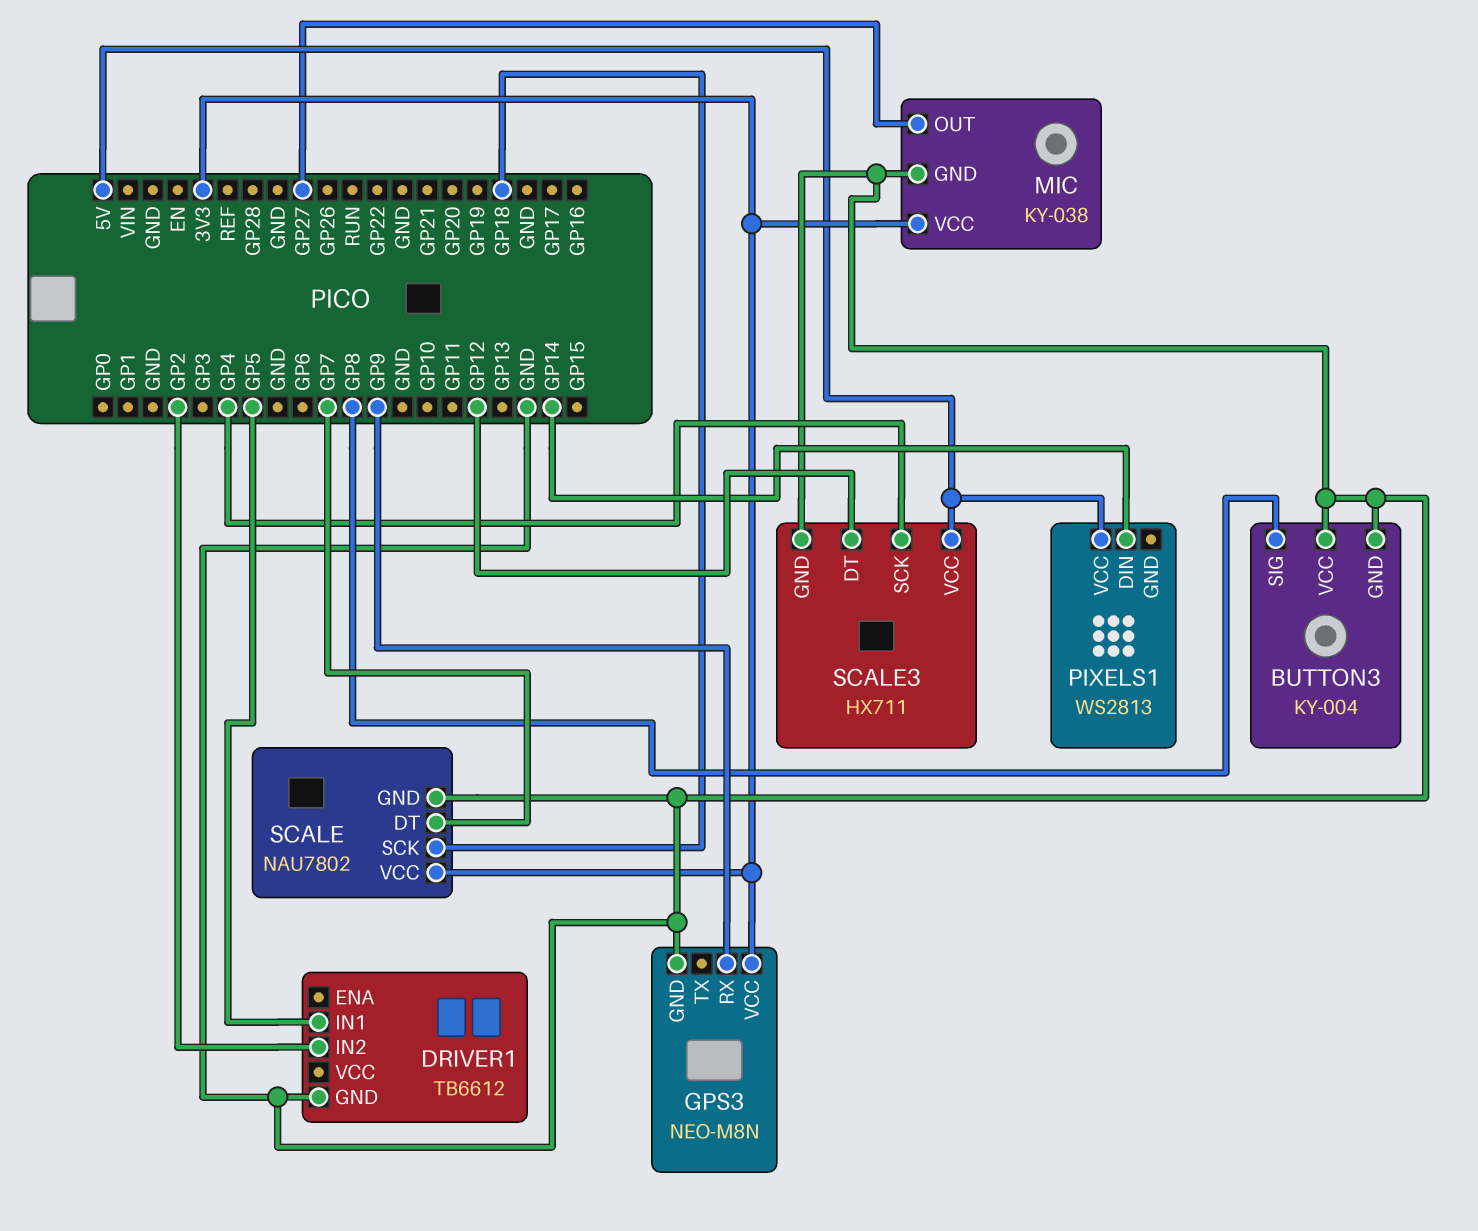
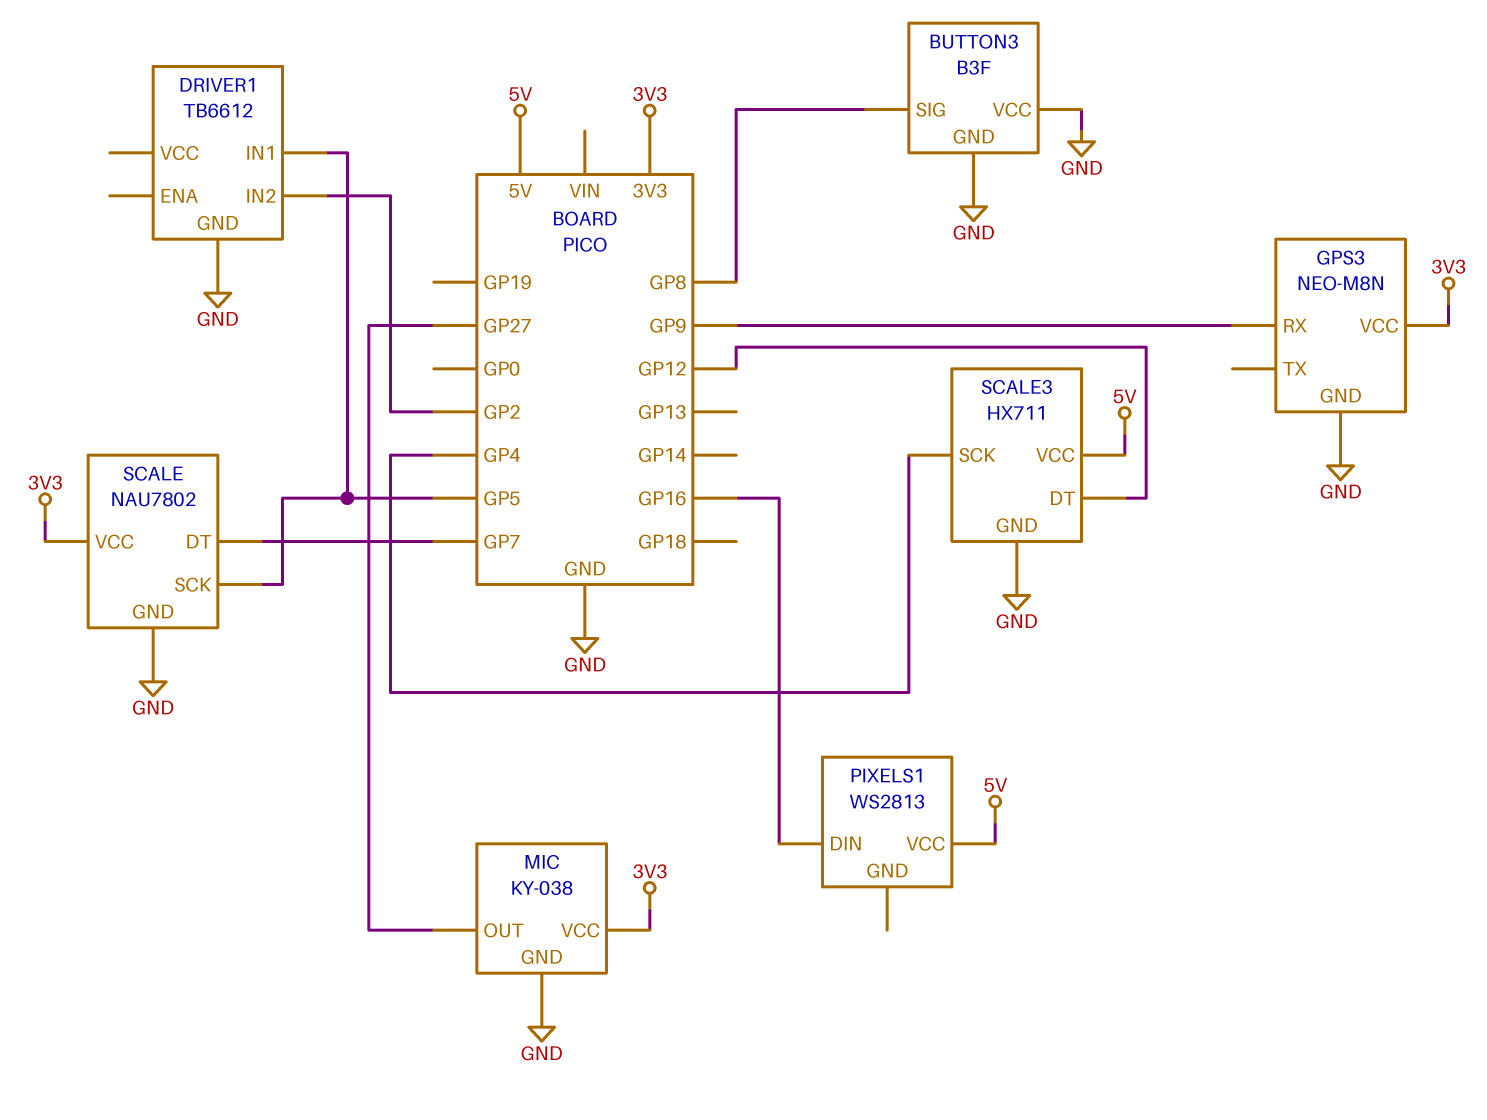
BUTTON3: KY-004 -> B3F
PIXELS1 pin DIN: GP14 -> GP16
SCALE pin SCK: GP18 -> GP5

